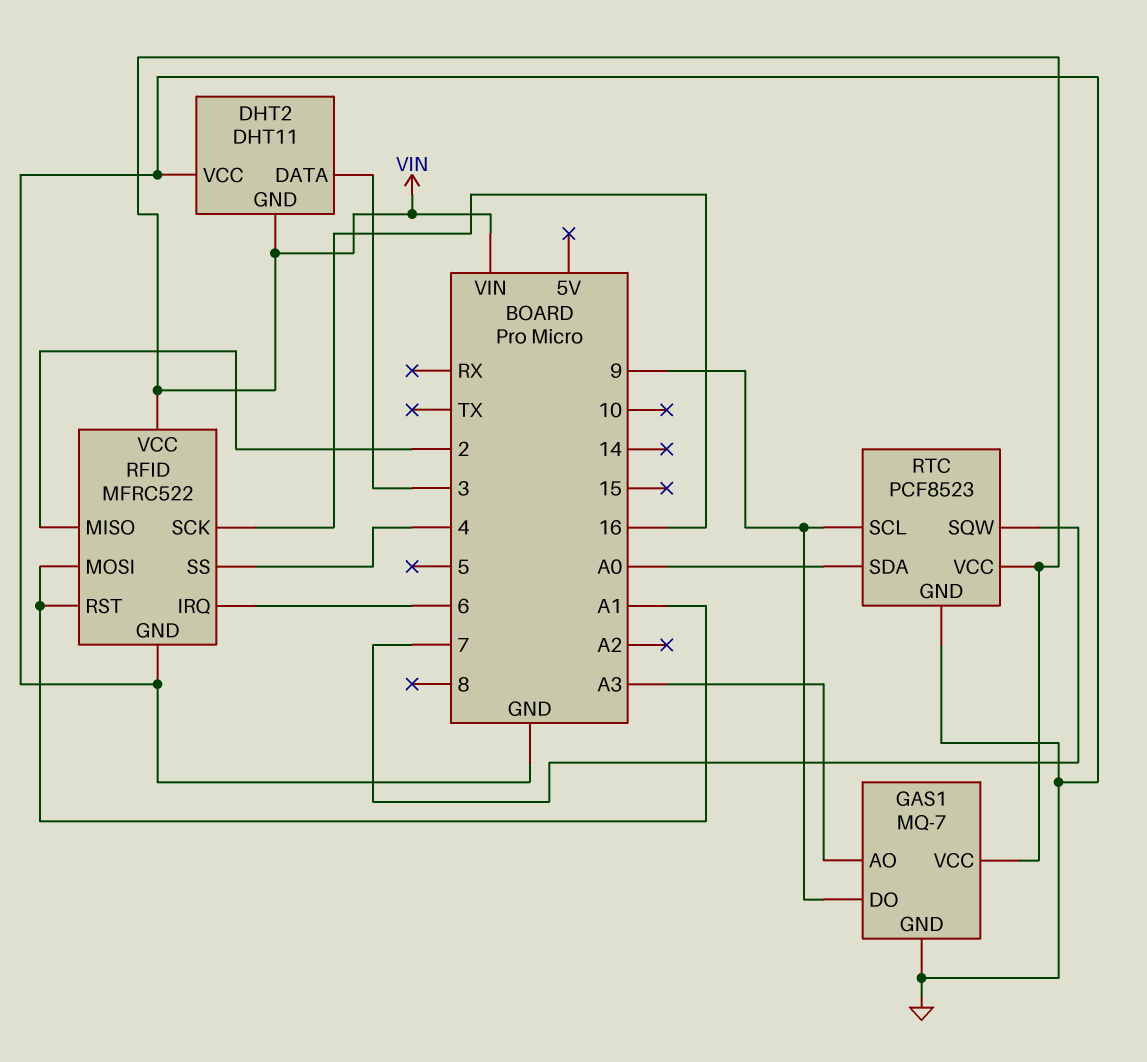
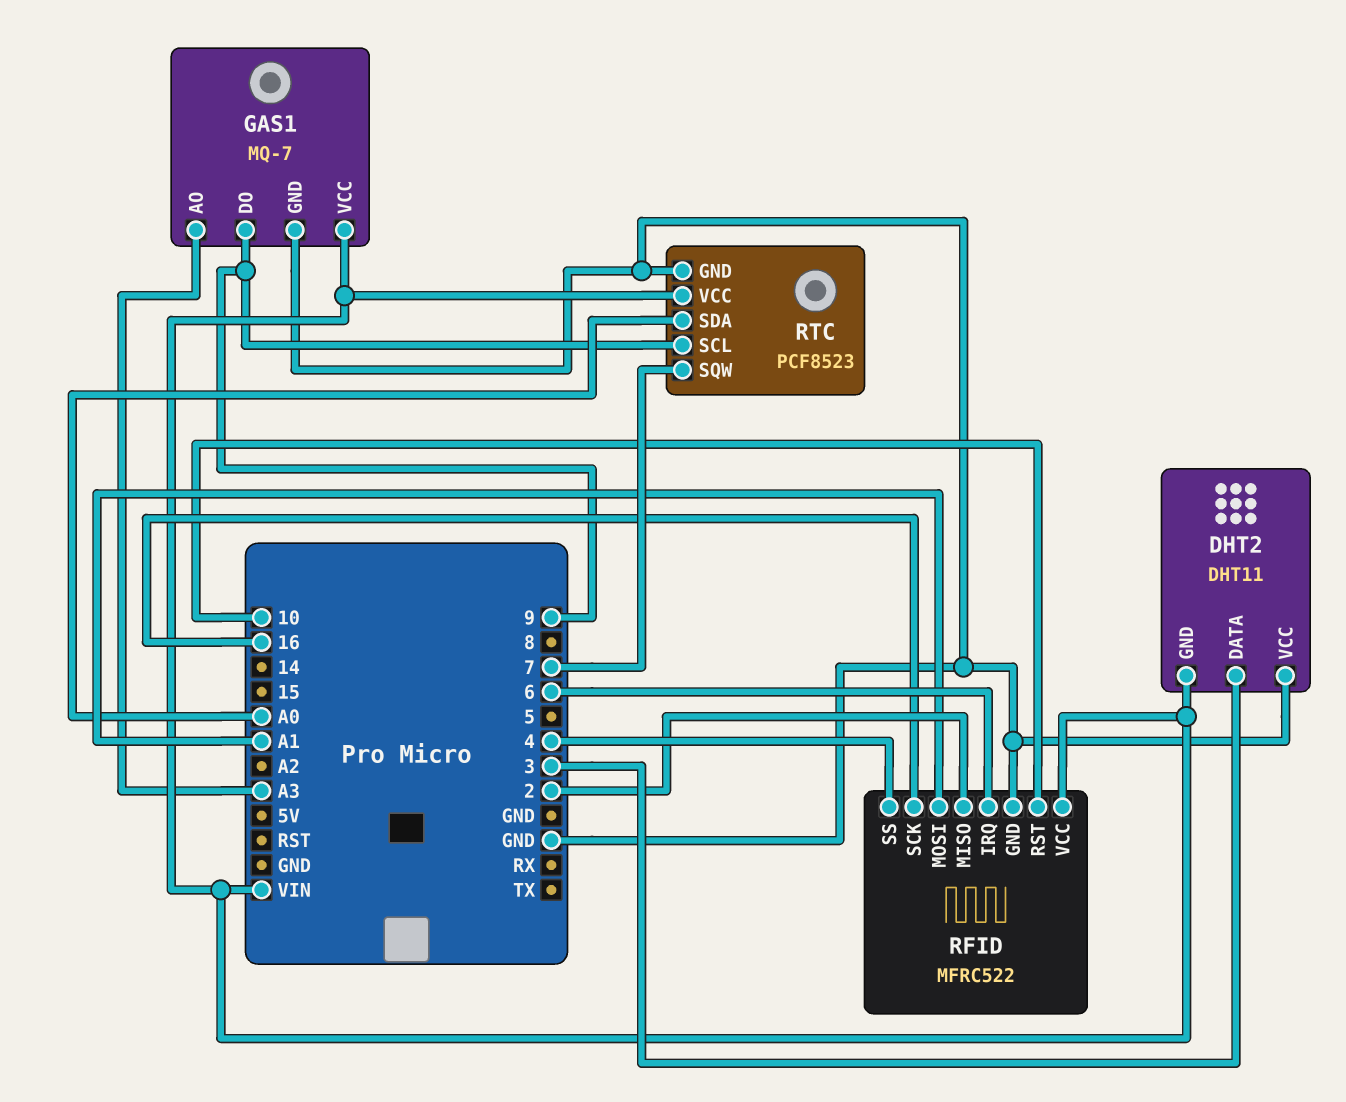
RFID pin RST: A1 -> 10

